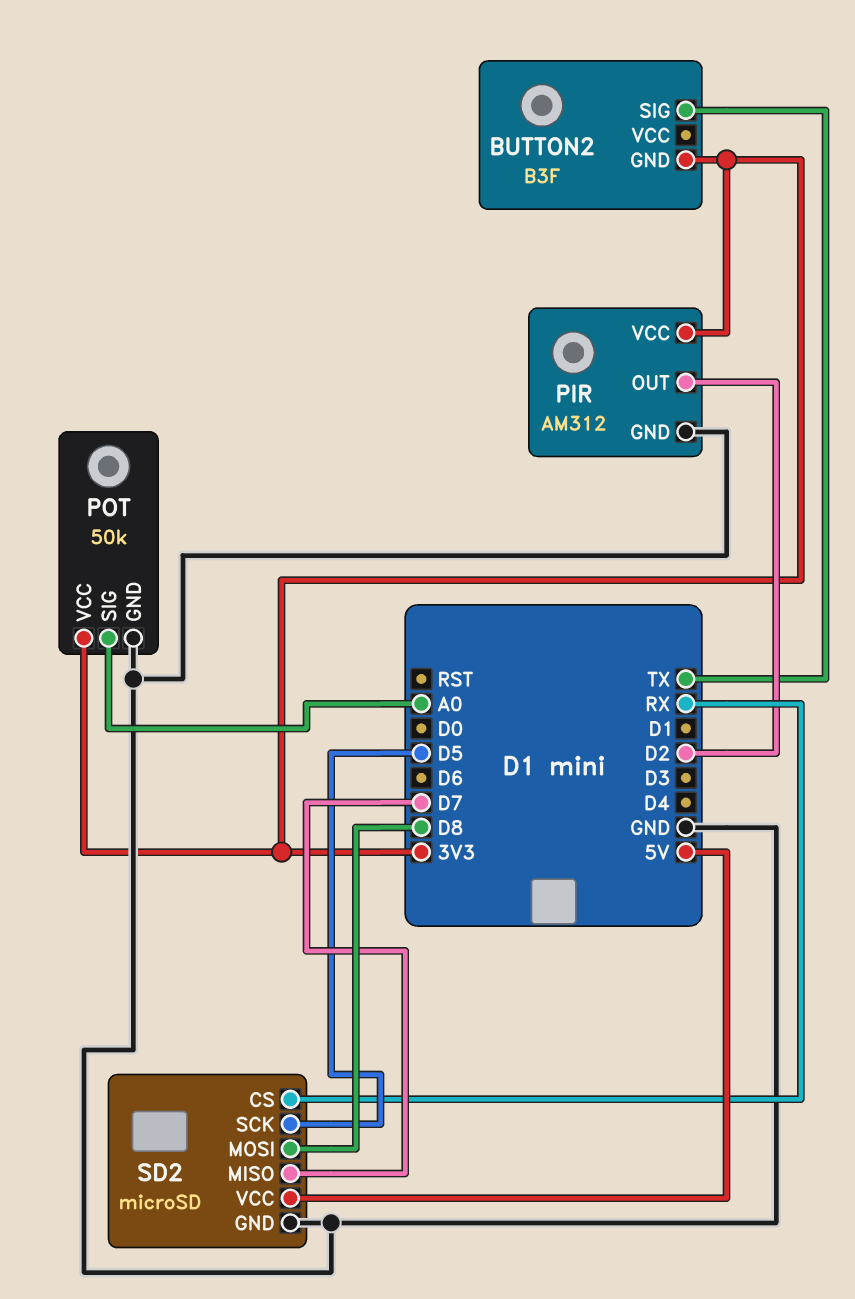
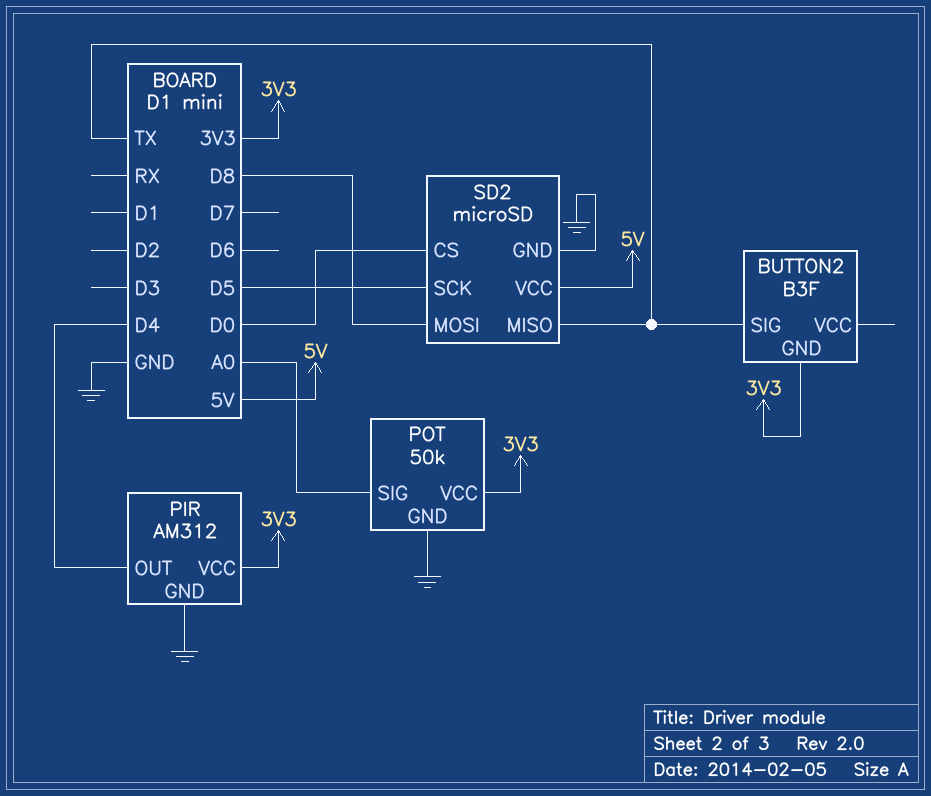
PIR pin OUT: D2 -> D4
SD2 pin CS: RX -> D0
SD2 pin MISO: D7 -> TX

